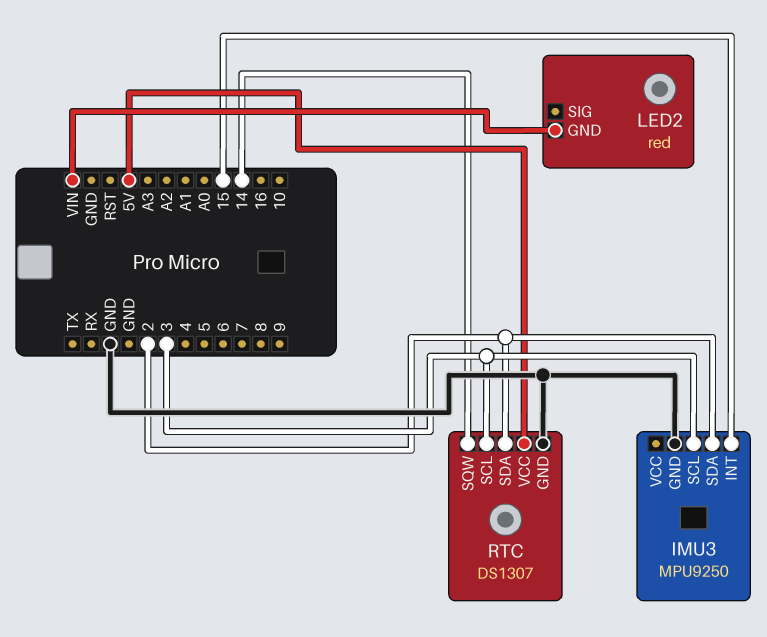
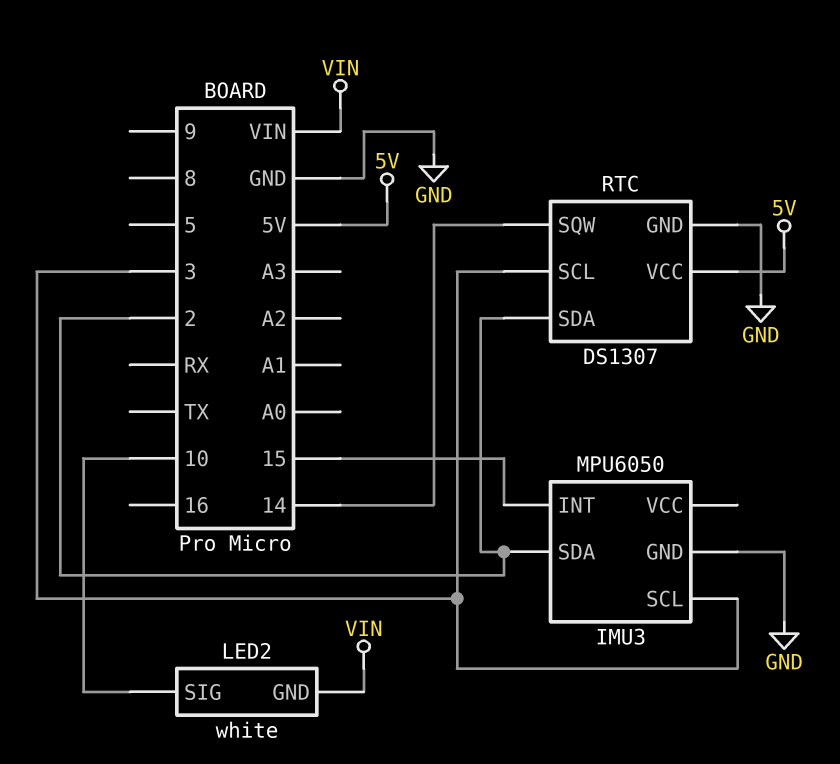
IMU3: MPU9250 -> MPU6050
LED2: red -> white
LED2 pin SIG: none -> 10

